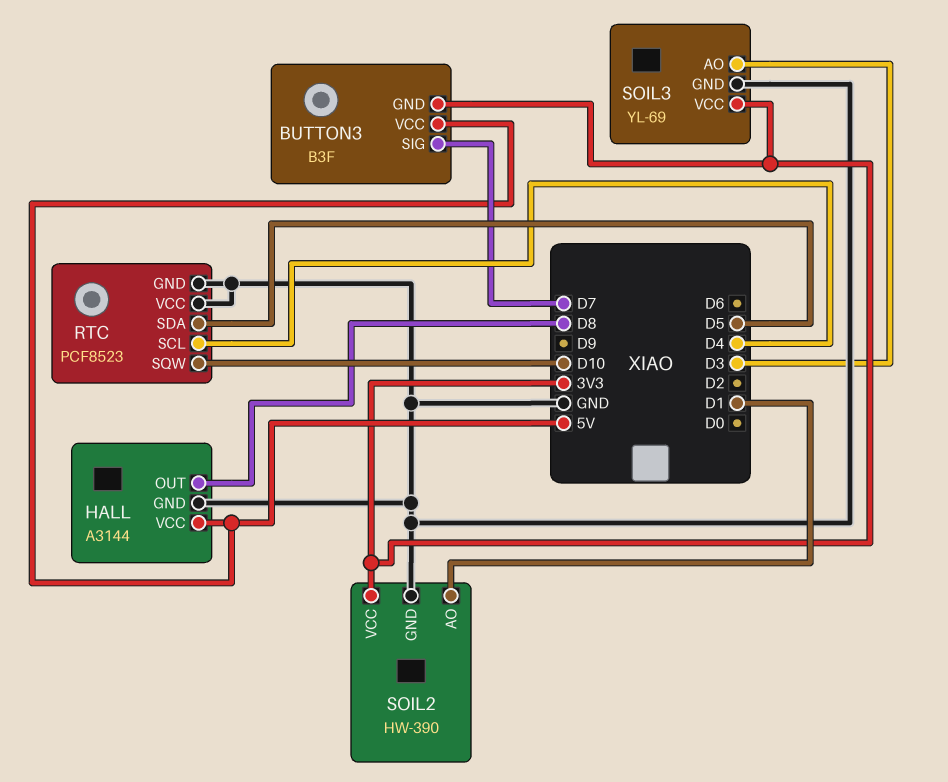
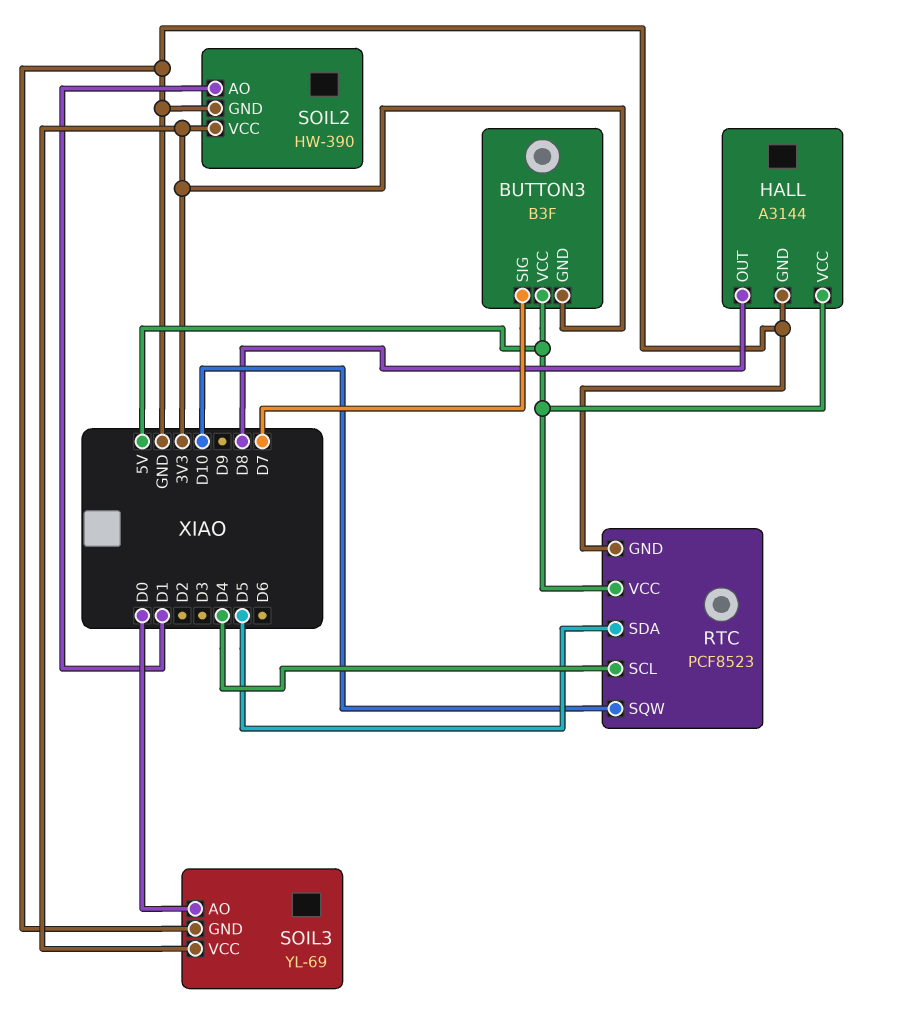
RTC pin VCC: GND -> 5V
SOIL3 pin AO: D3 -> D0

